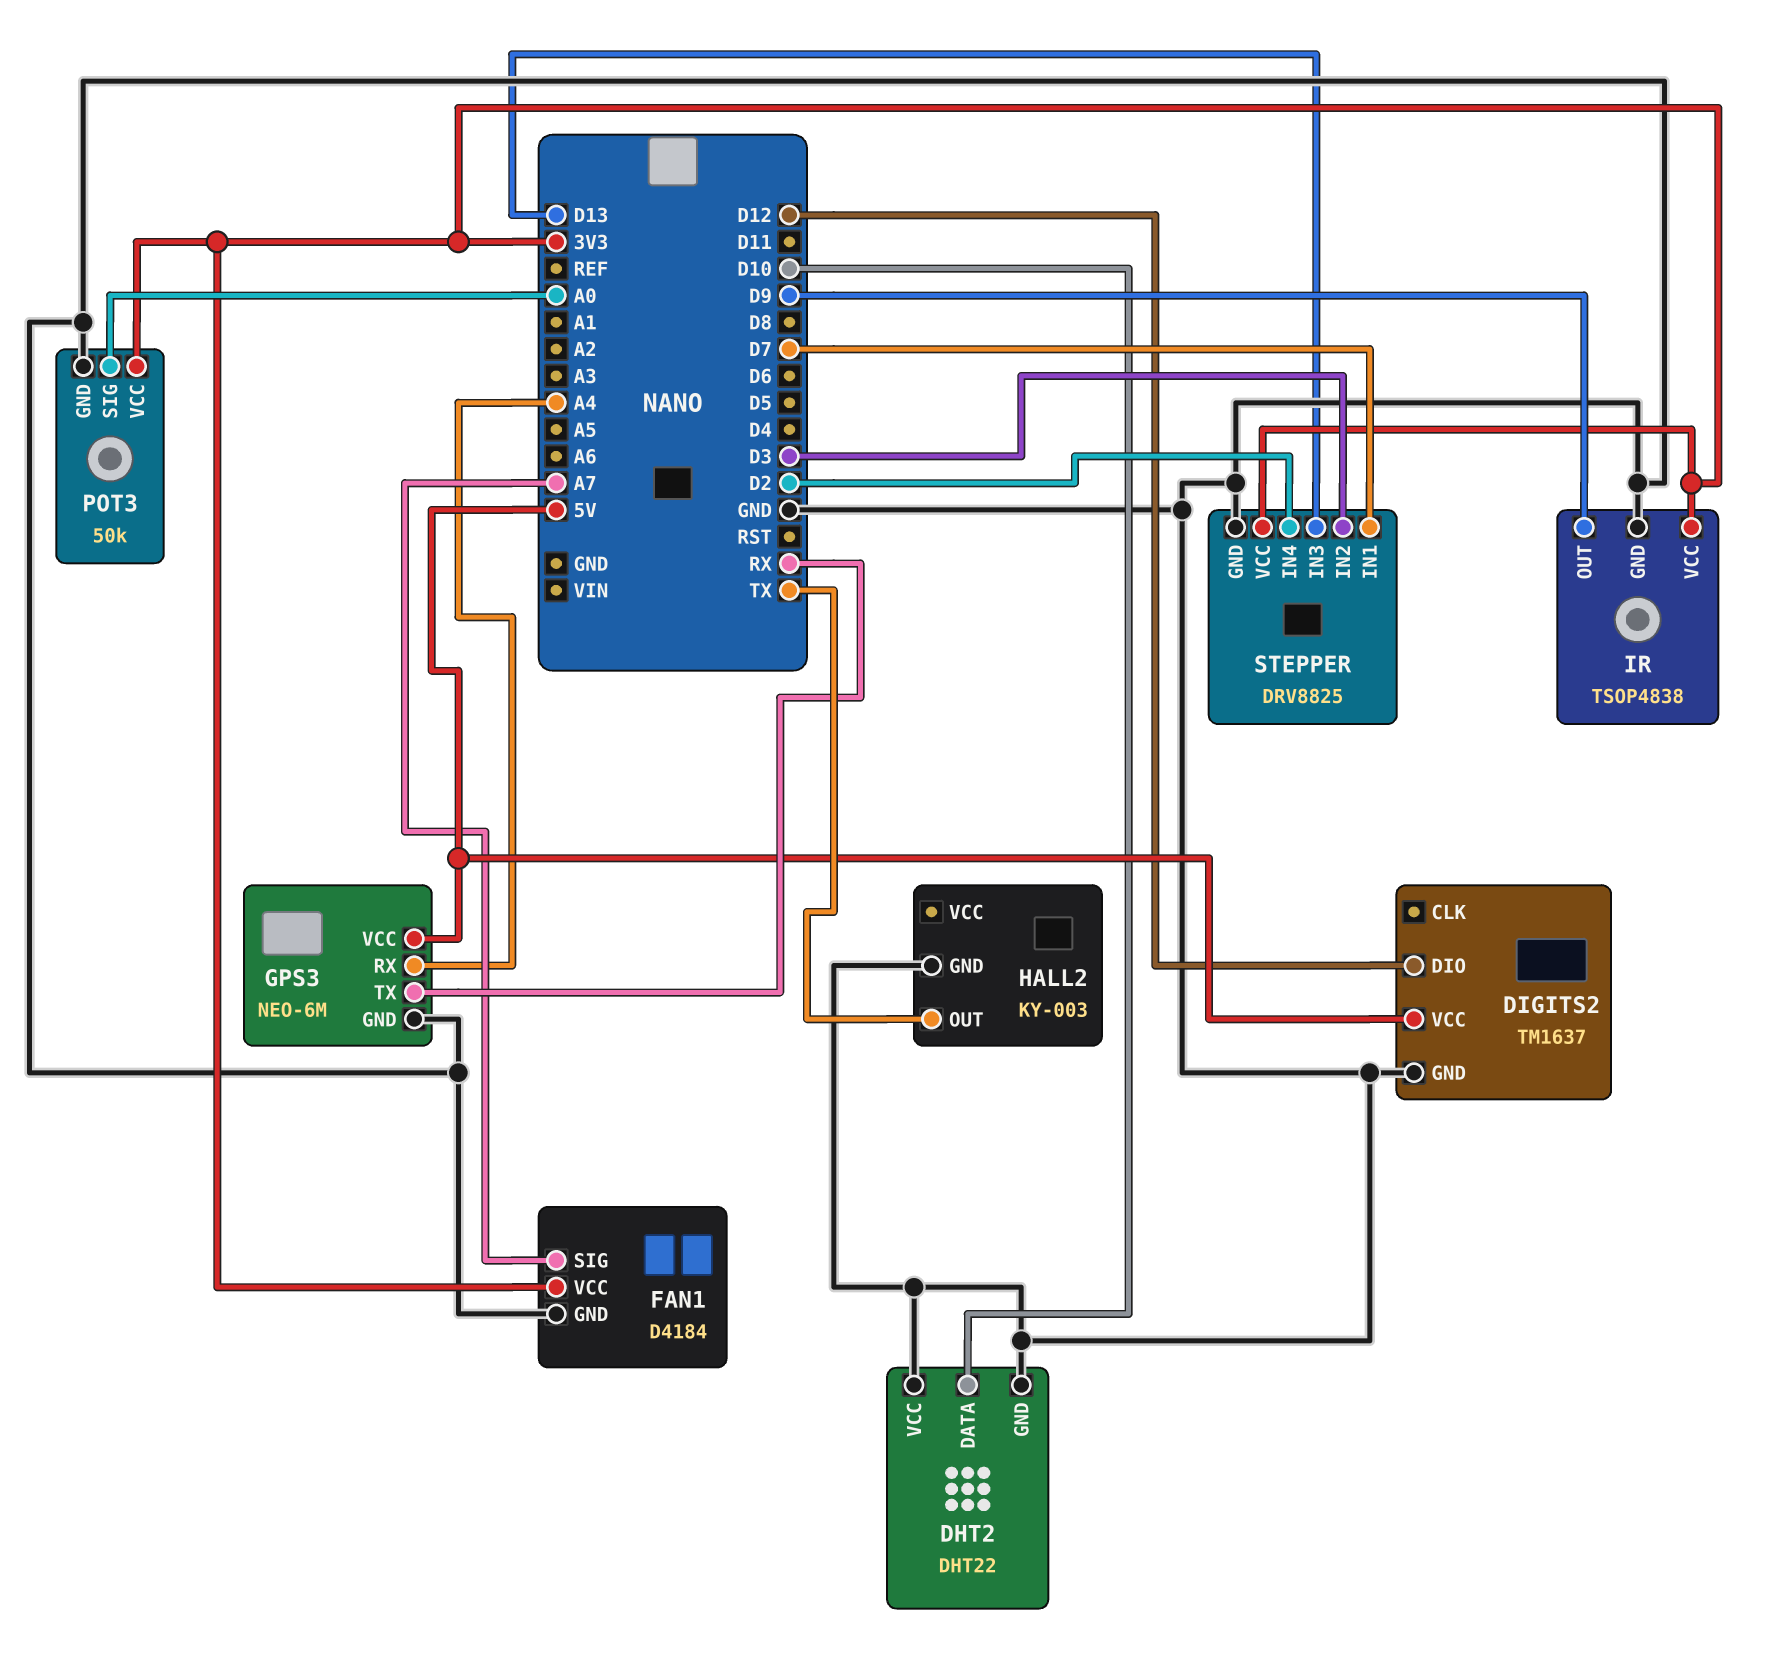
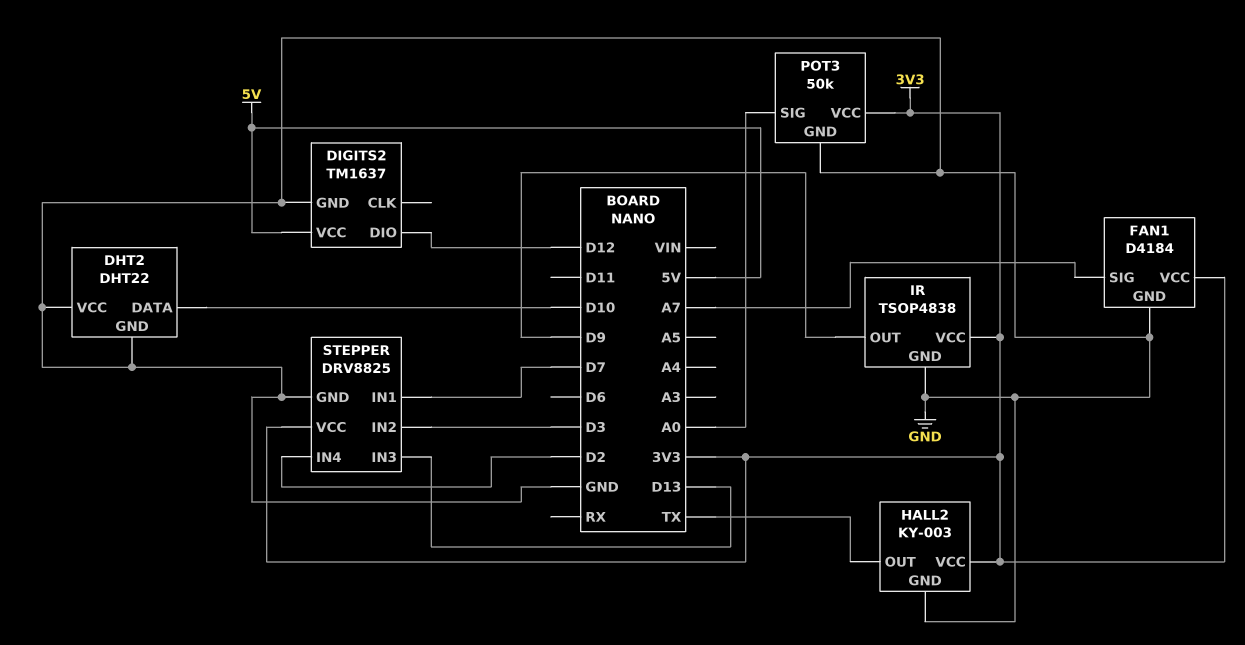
GPS3: NEO-6M -> none
GPS3 pin GND: GND -> none
GPS3 pin RX: A4 -> none
GPS3 pin TX: RX -> none
GPS3 pin VCC: 5V -> none
HALL2 pin VCC: none -> 3V3

